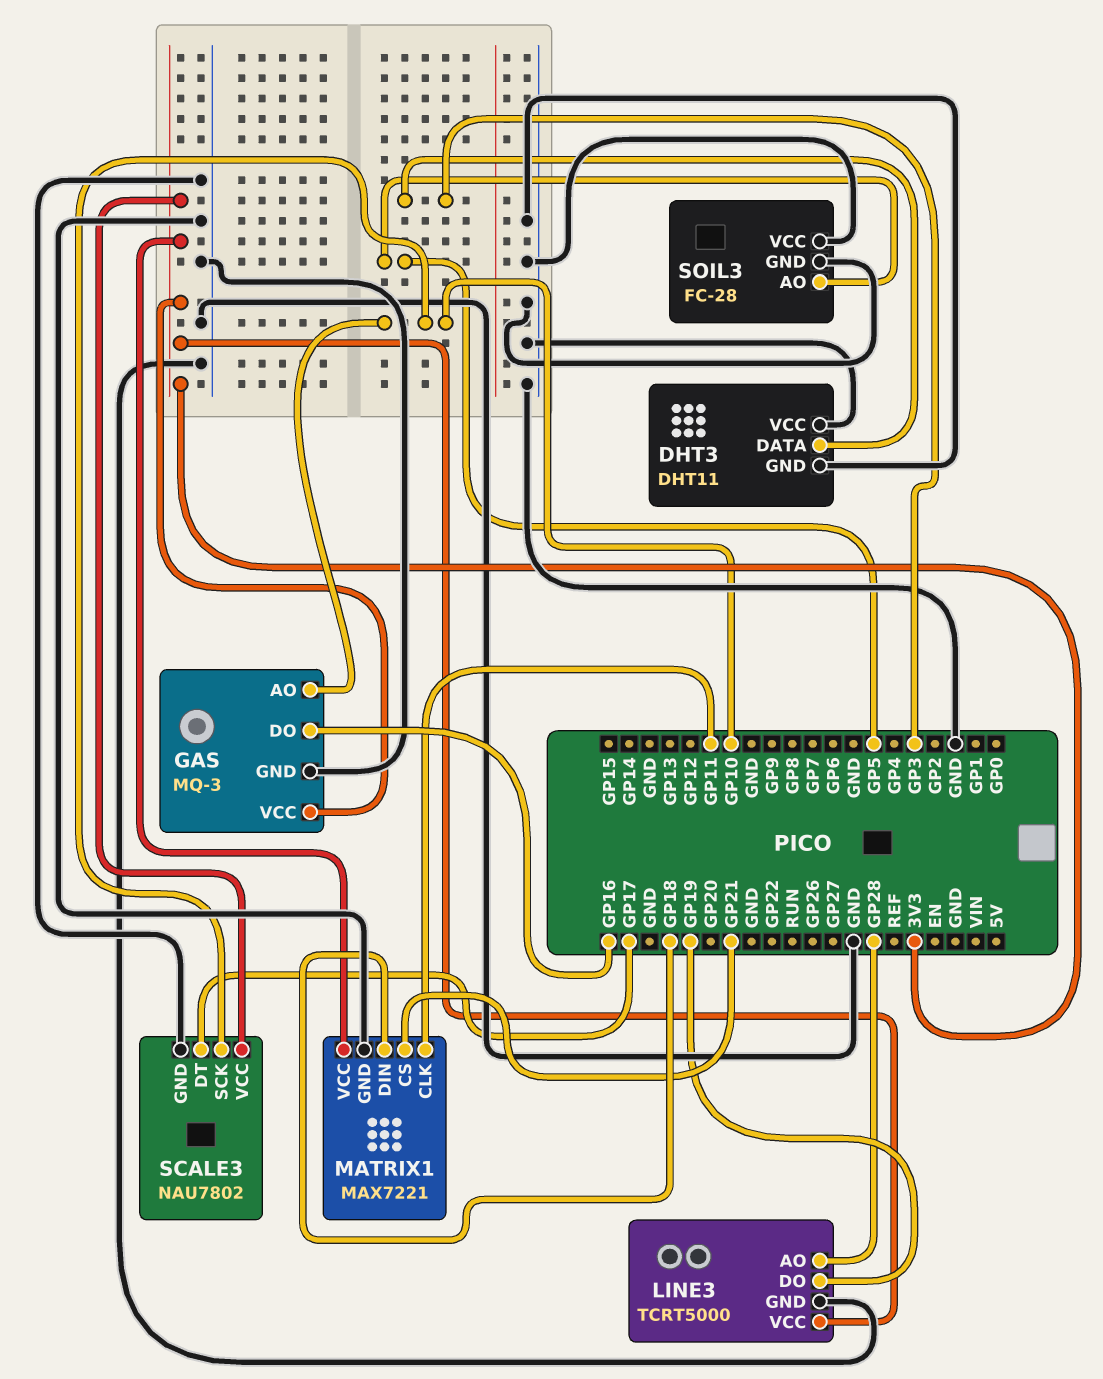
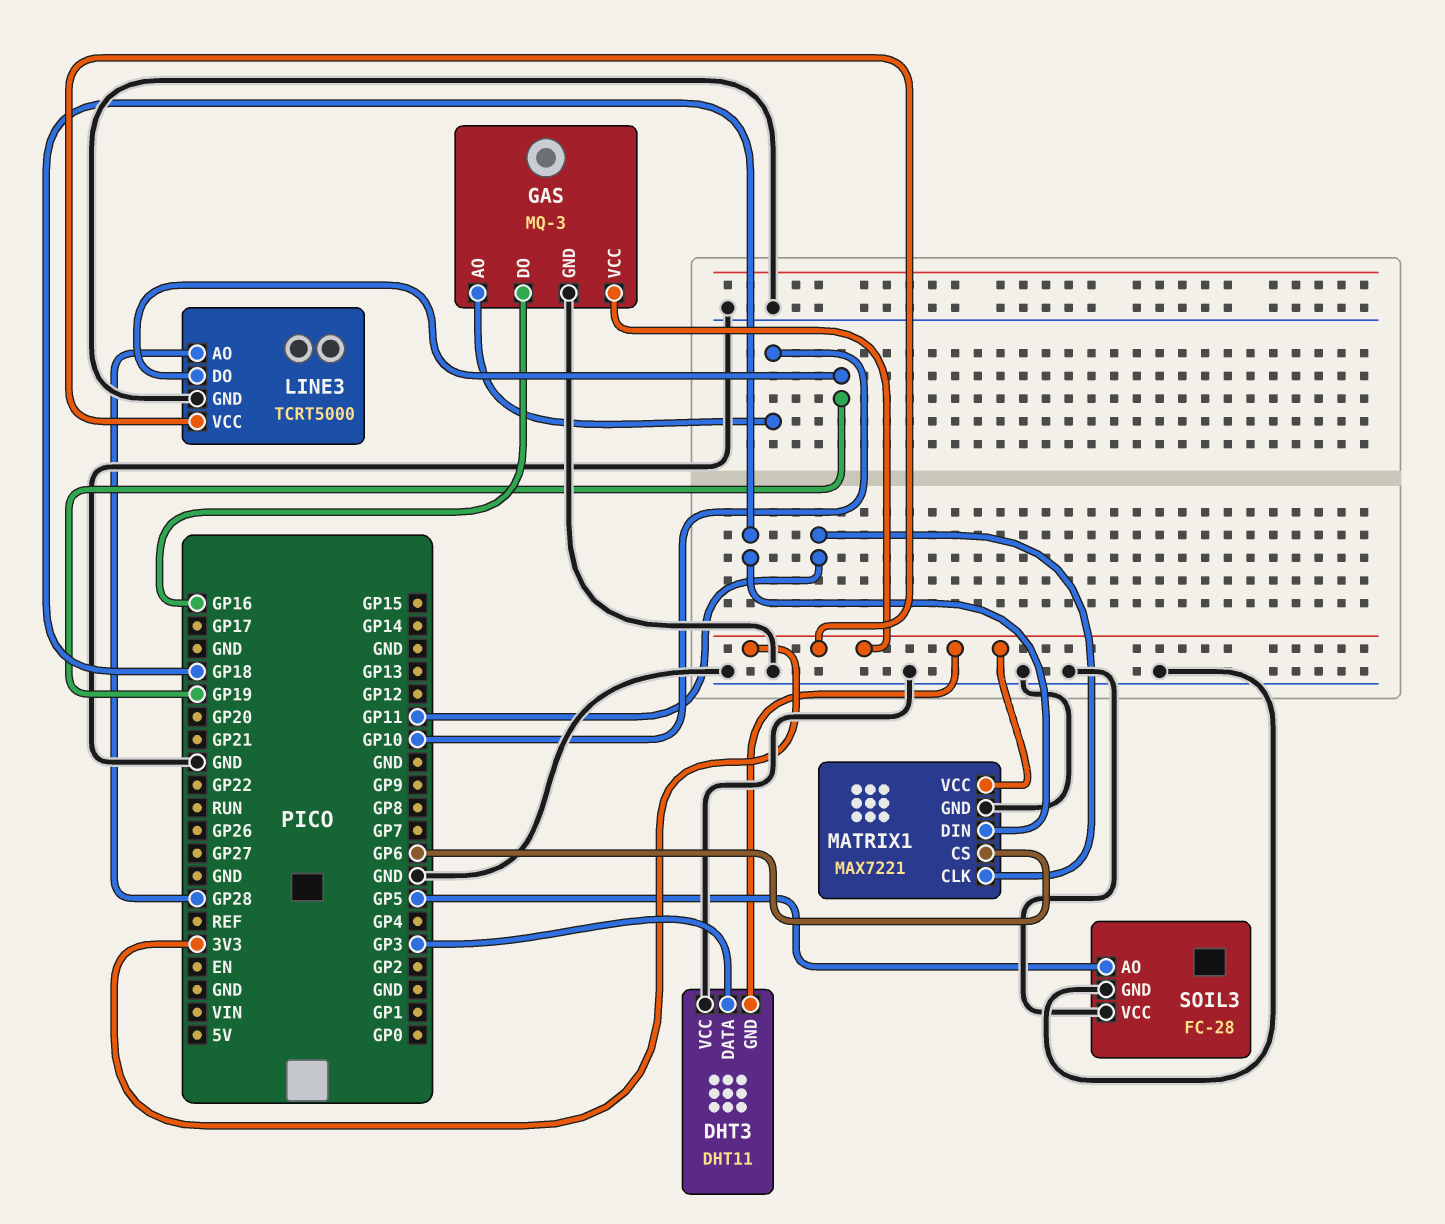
DHT3 pin GND: GND -> 3V3
MATRIX1 pin CS: GP21 -> GP6
SCALE3: NAU7802 -> none
SCALE3 pin DT: GP17 -> none
SCALE3 pin GND: GND -> none
SCALE3 pin SCK: GP10 -> none
SCALE3 pin VCC: 3V3 -> none

